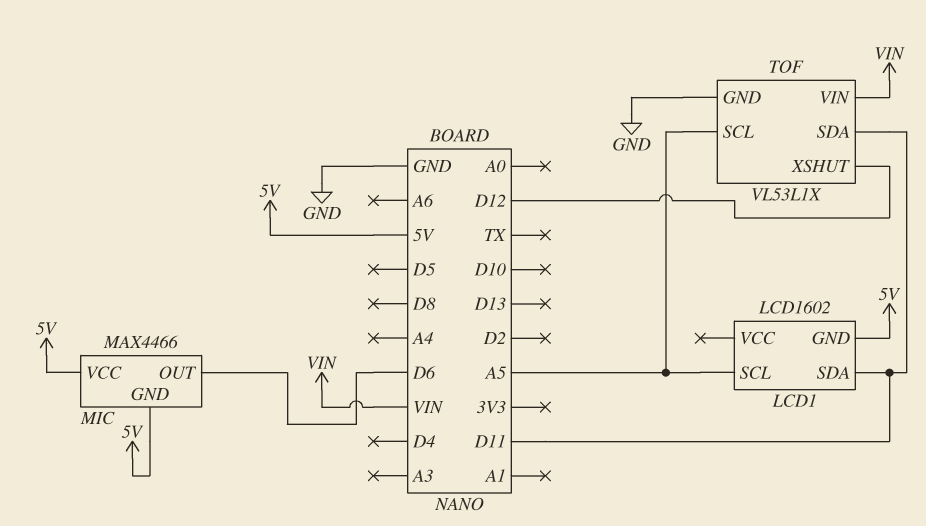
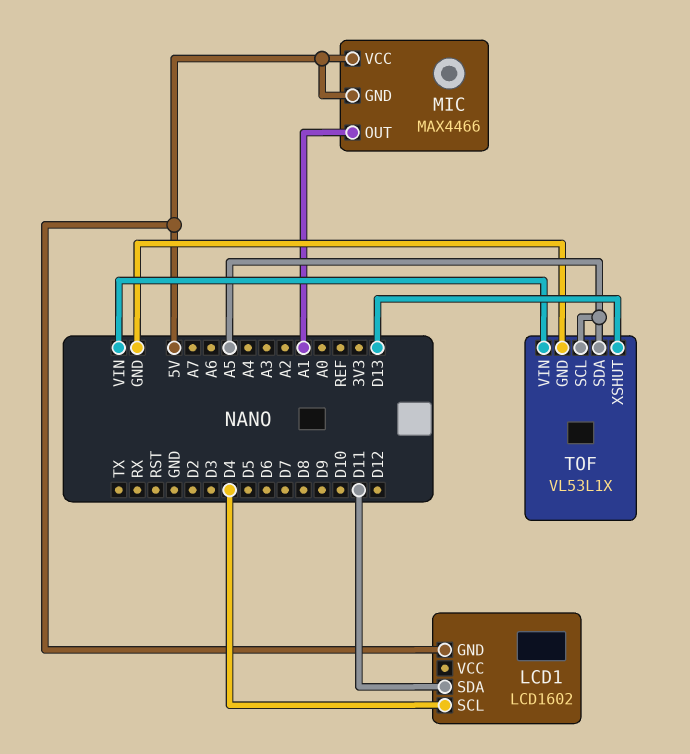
LCD1 pin SCL: A5 -> D4
MIC pin OUT: D6 -> A1
TOF pin SDA: D11 -> A5
TOF pin XSHUT: D12 -> D13

